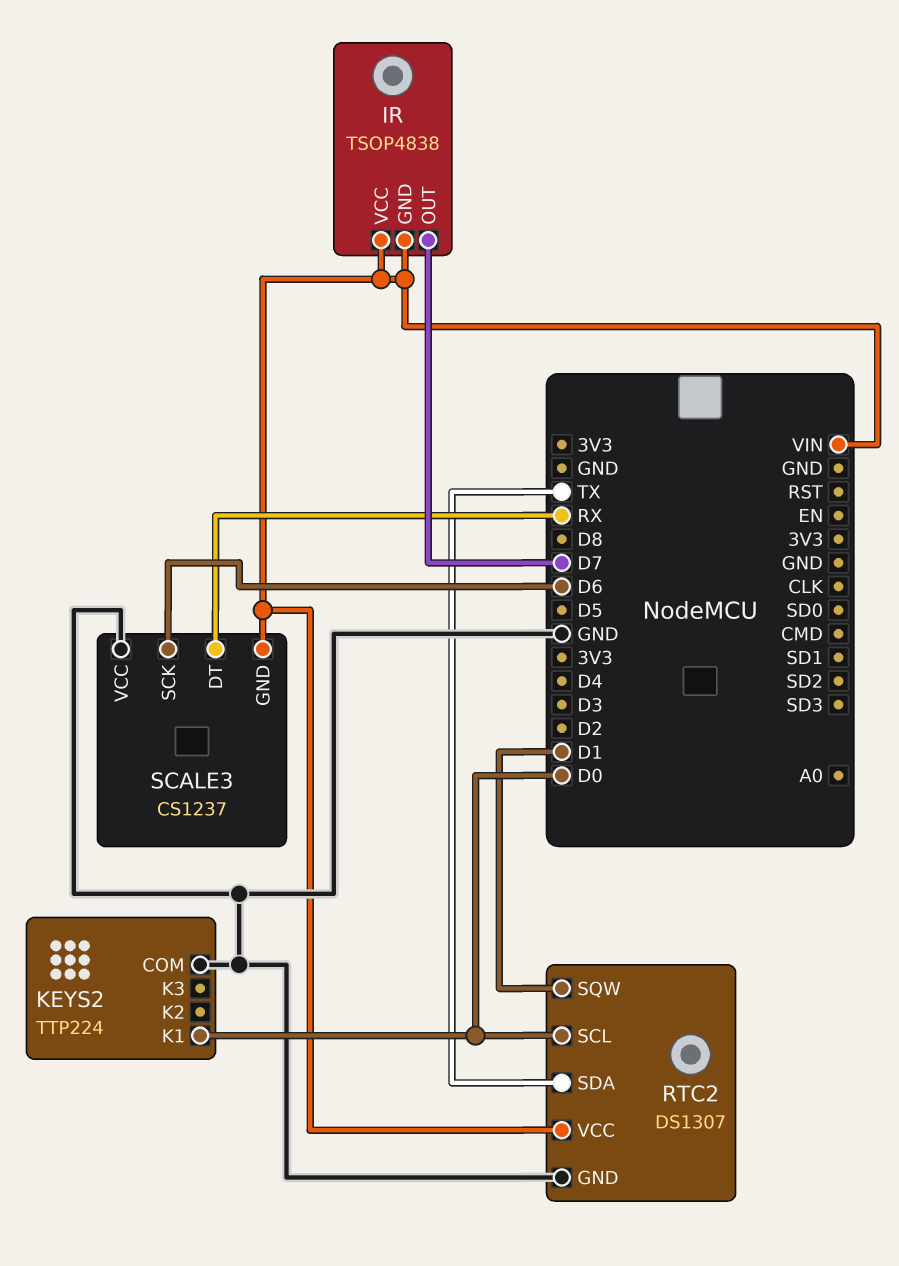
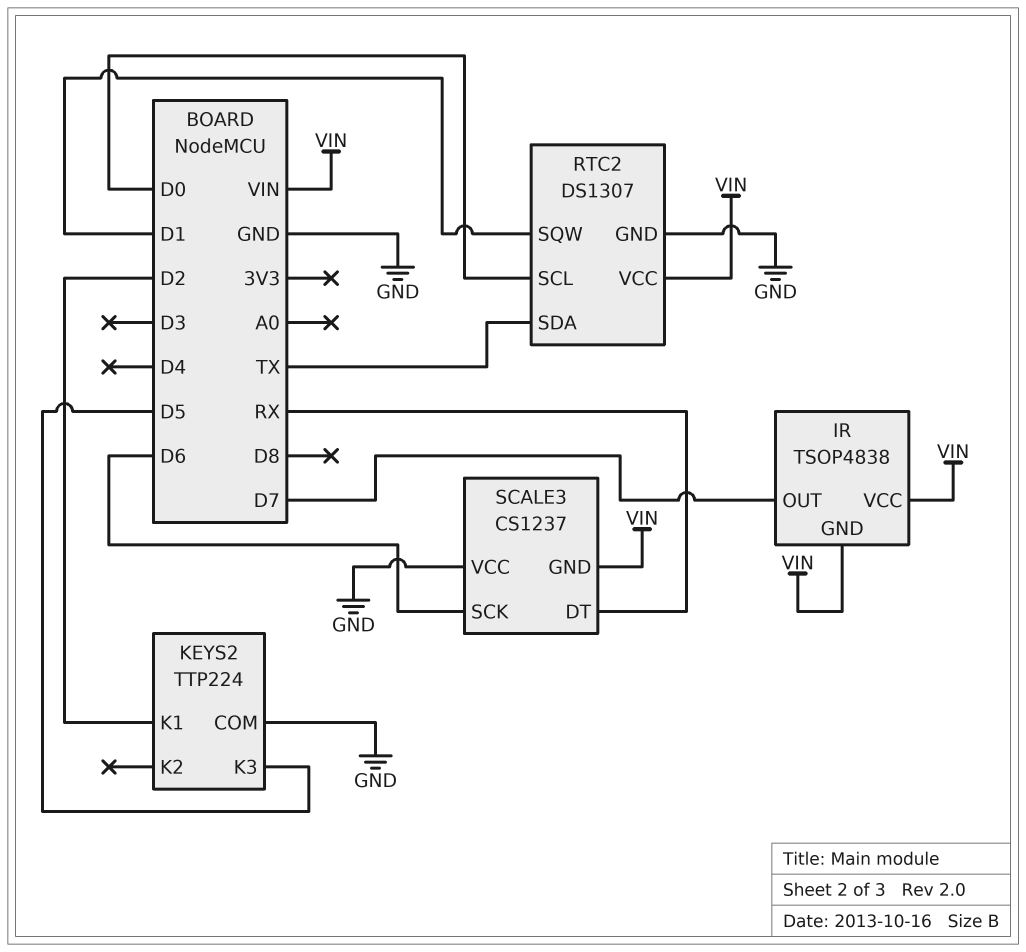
KEYS2 pin K1: D0 -> D2
KEYS2 pin K3: none -> D5

